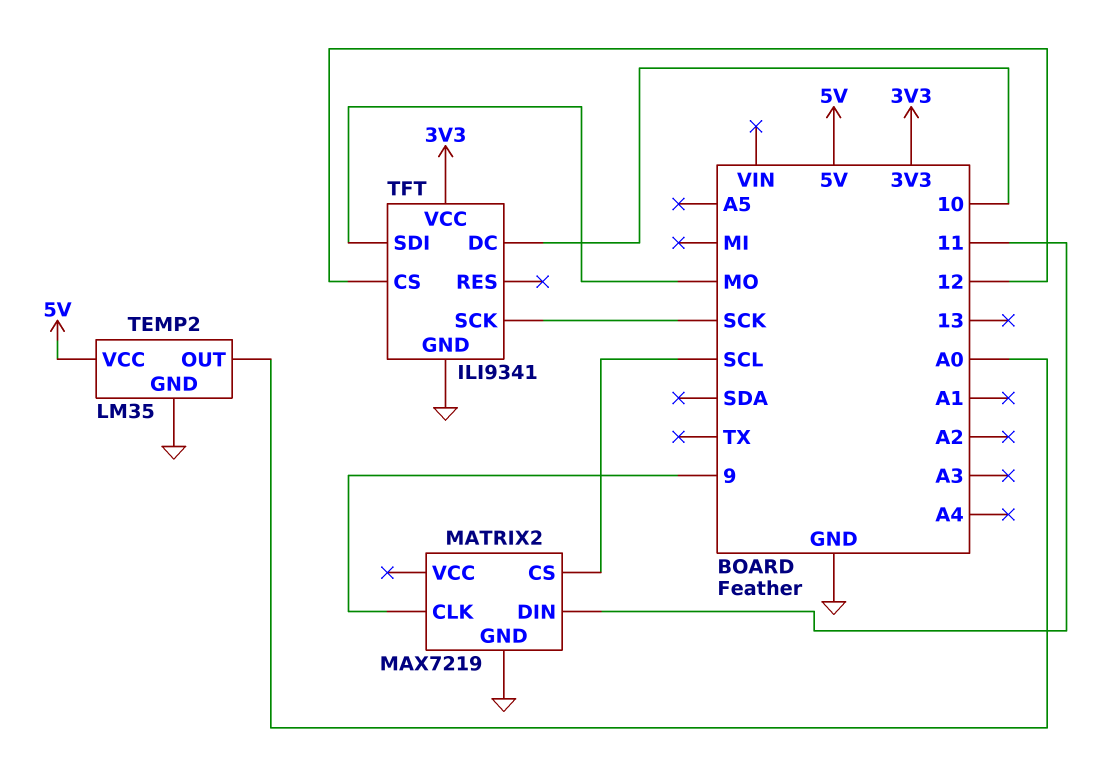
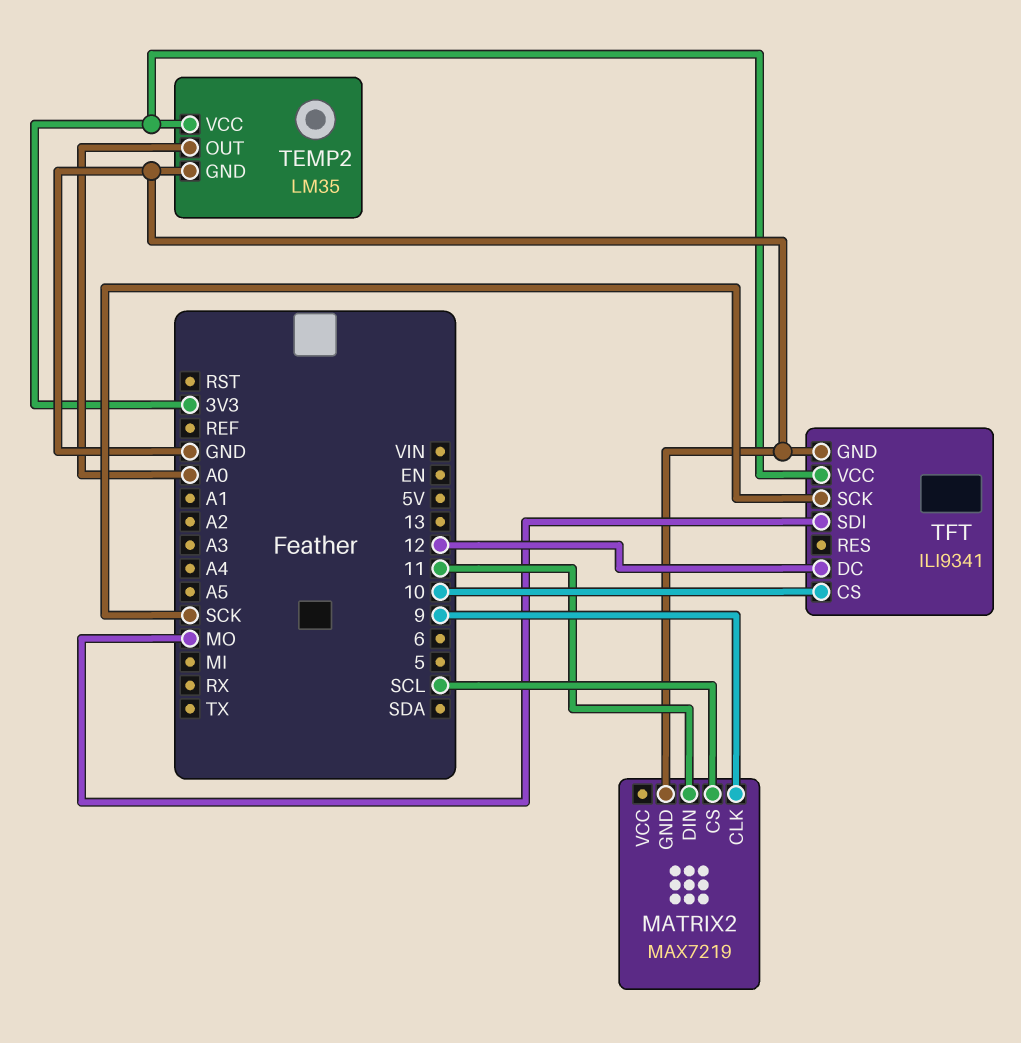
TEMP2 pin VCC: 5V -> 3V3
TFT pin CS: 12 -> 10
TFT pin DC: 10 -> 12

